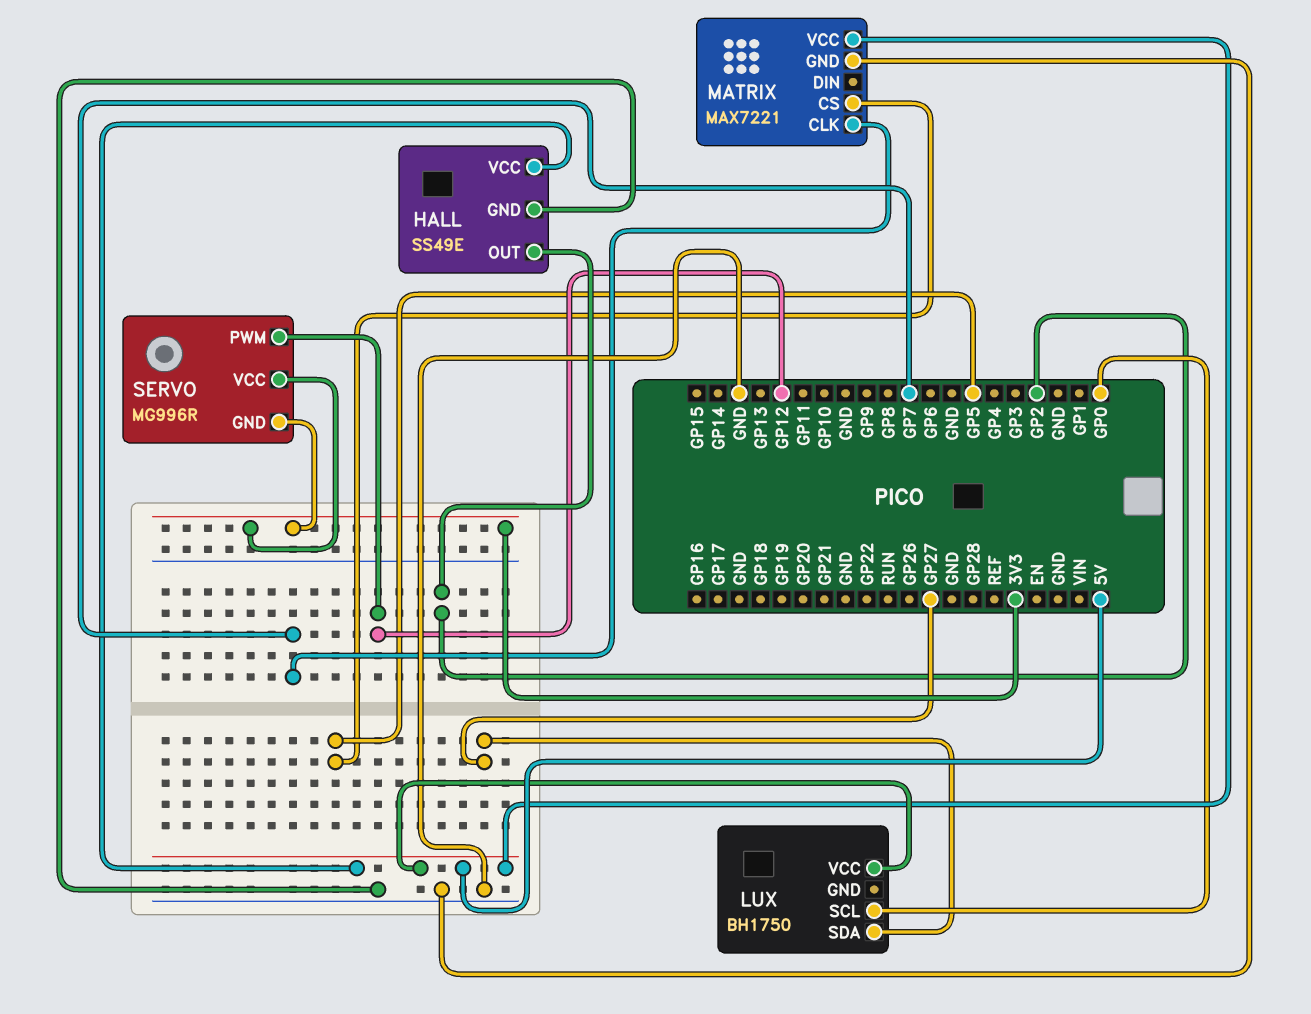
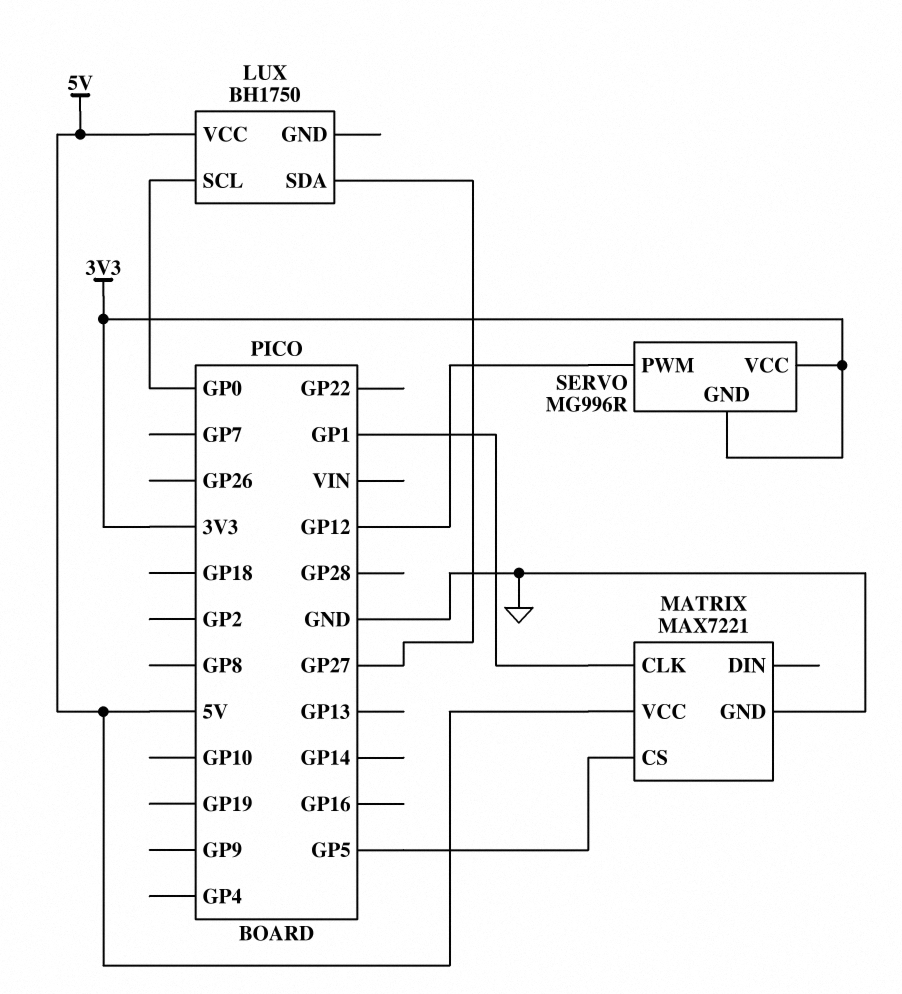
HALL: SS49E -> none
HALL pin GND: GND -> none
HALL pin OUT: GP2 -> none
HALL pin VCC: 5V -> none
MATRIX pin CLK: GP7 -> GP1

